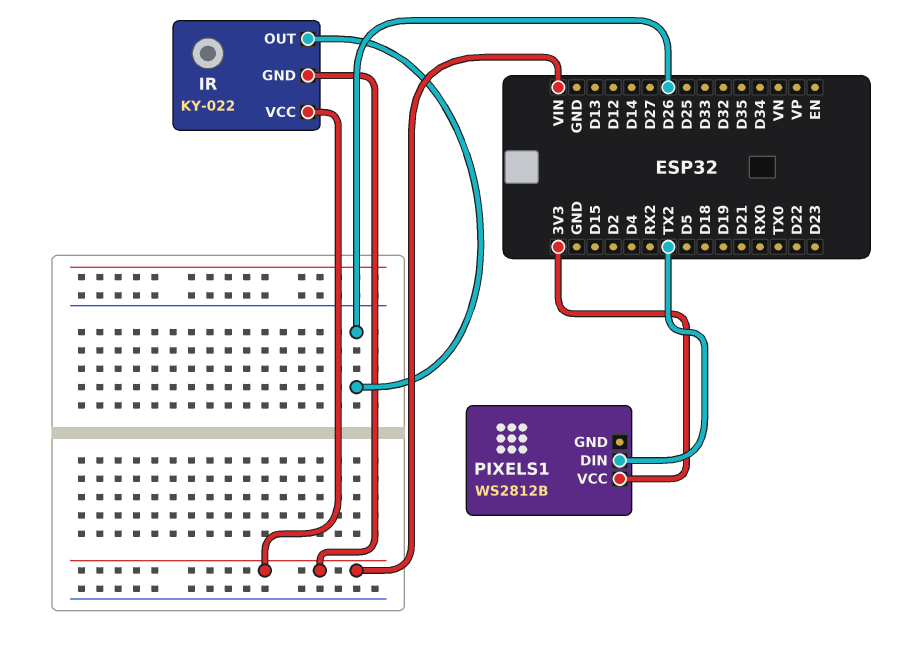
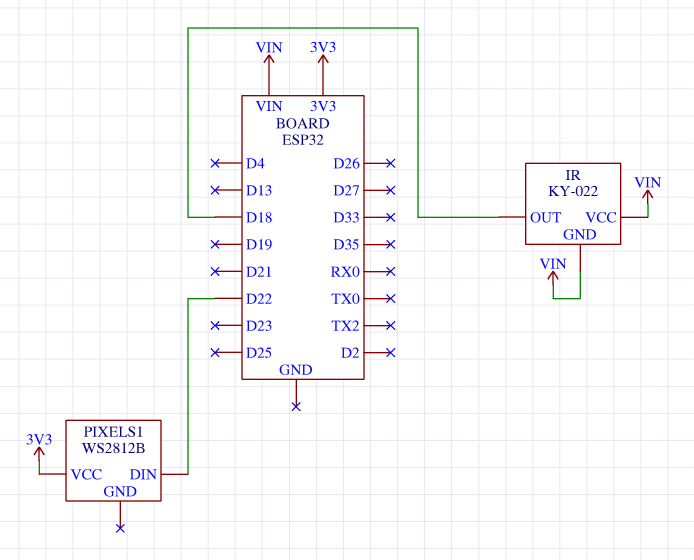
IR pin OUT: D26 -> D18
PIXELS1 pin DIN: TX2 -> D22

